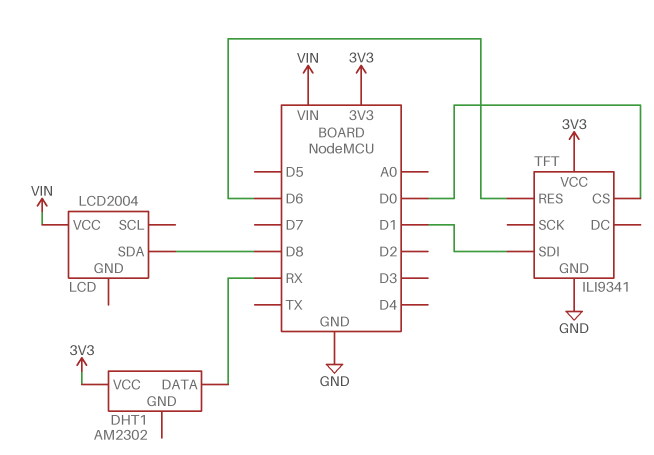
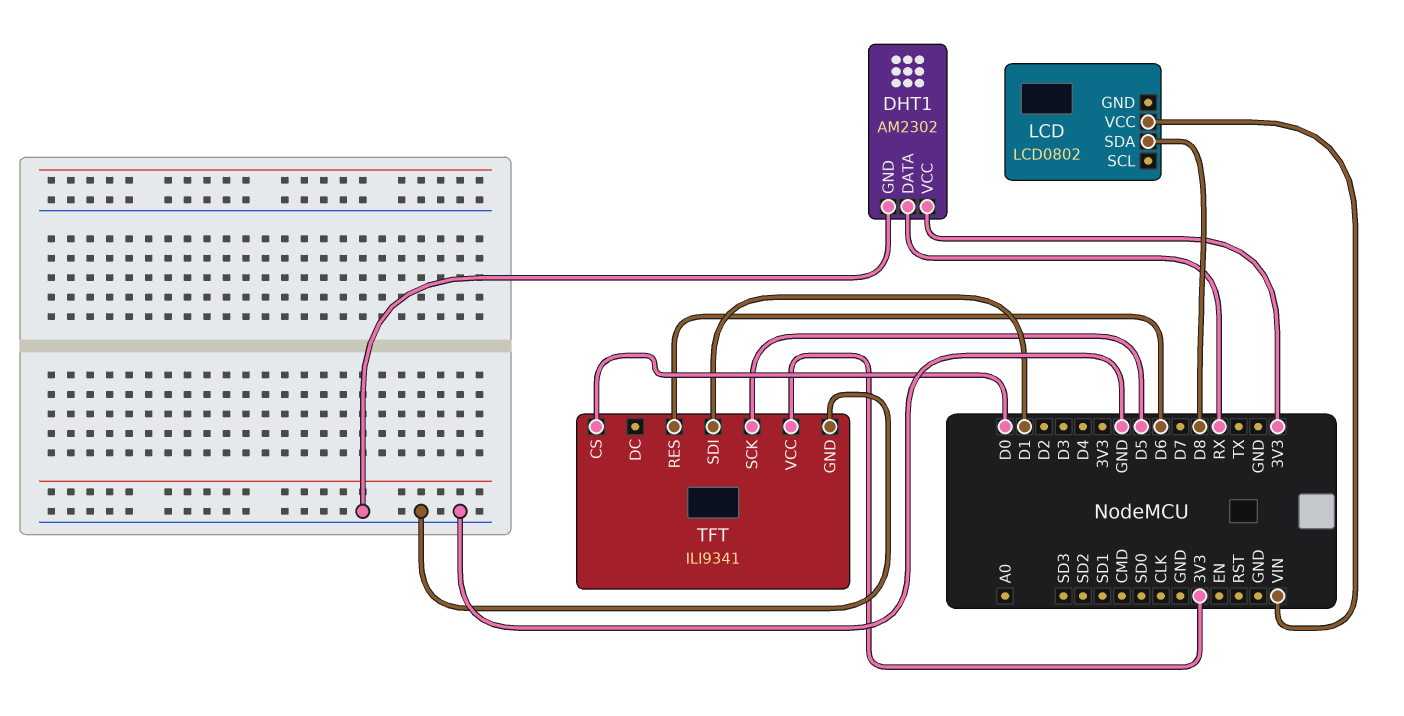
DHT1 pin GND: none -> GND
LCD: LCD2004 -> LCD0802
TFT pin SCK: none -> D5

